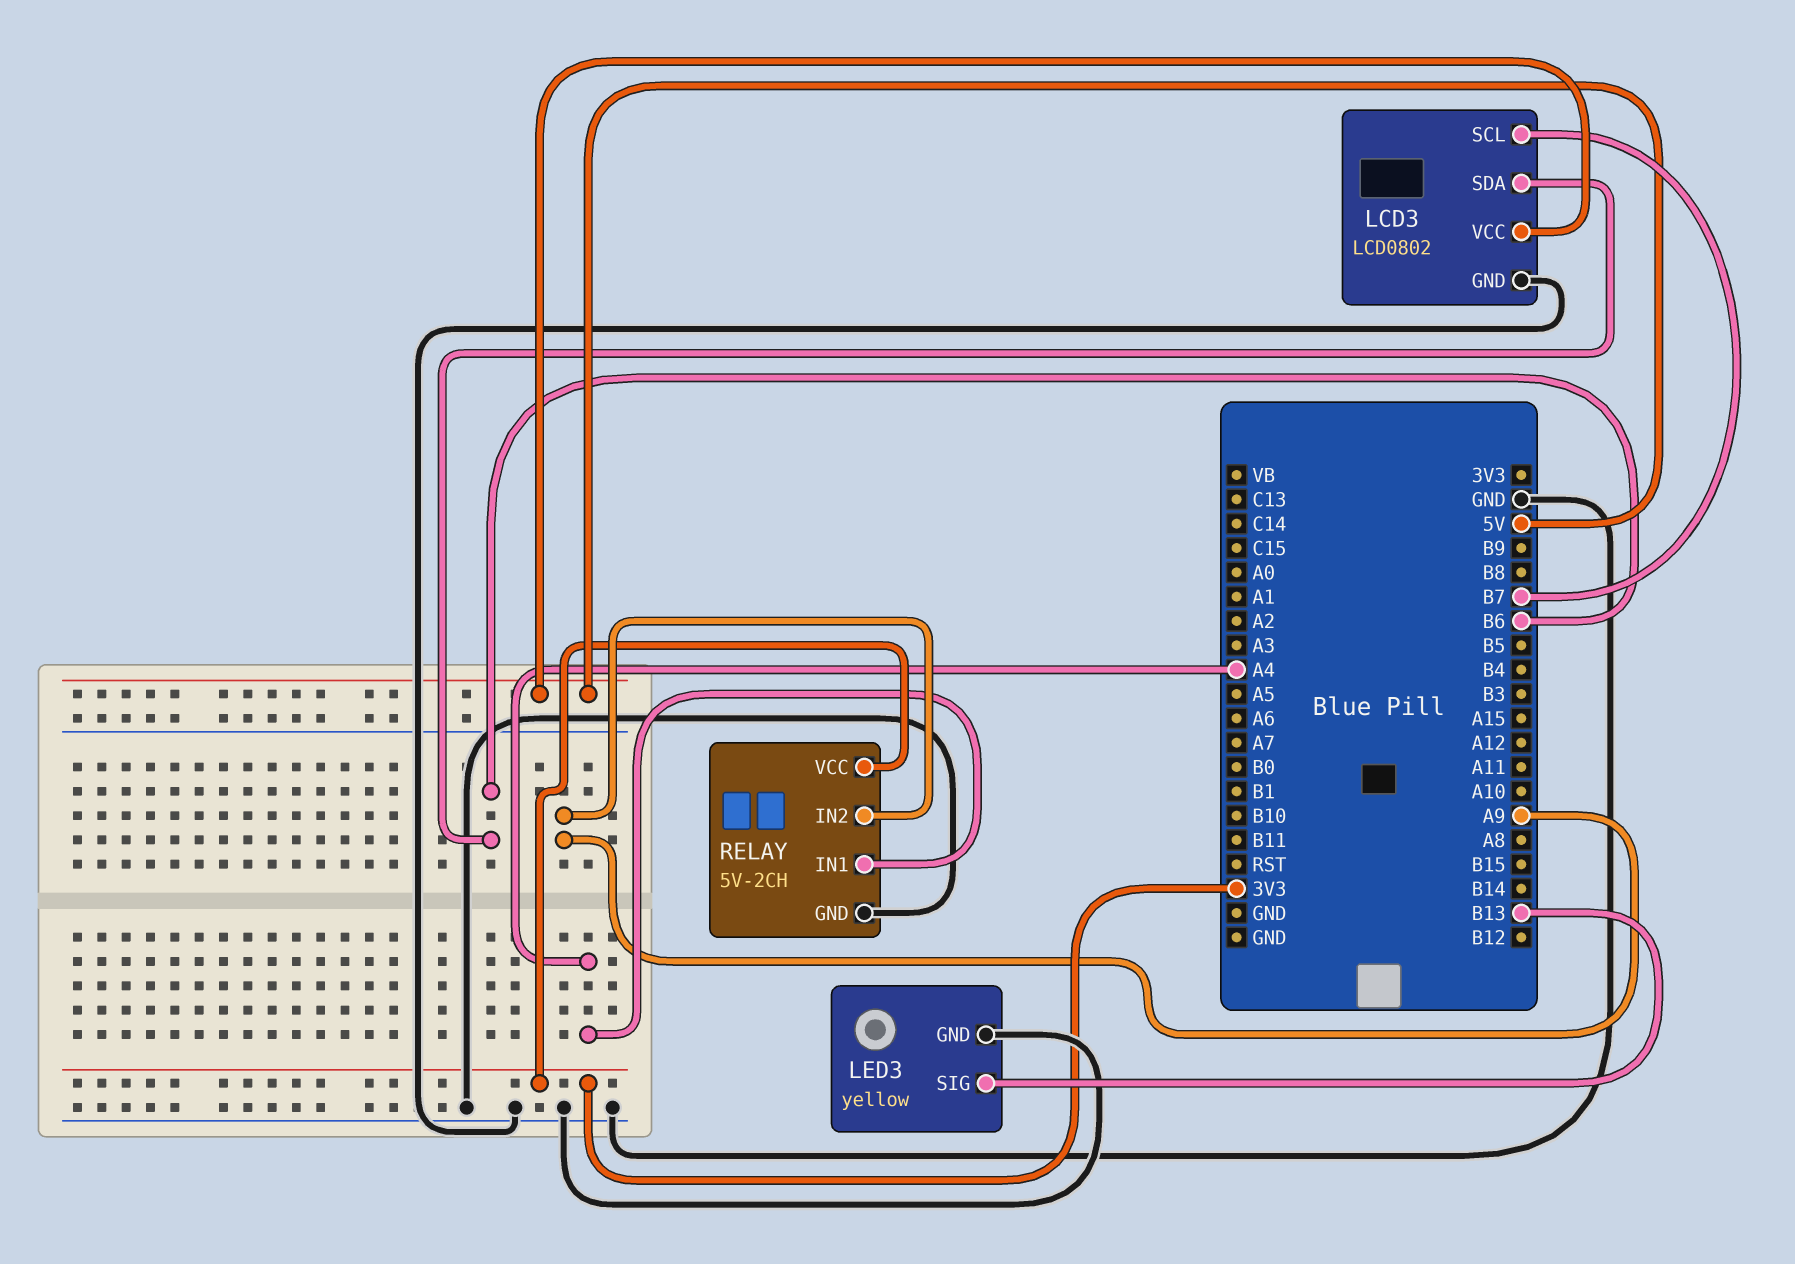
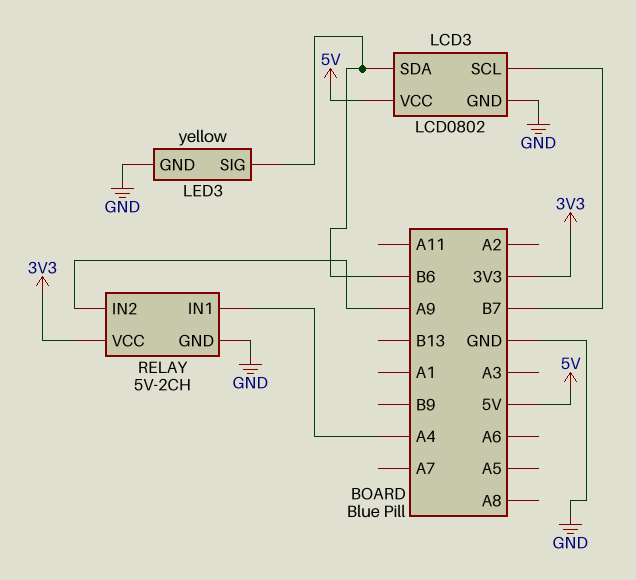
LED3 pin SIG: B13 -> B6

